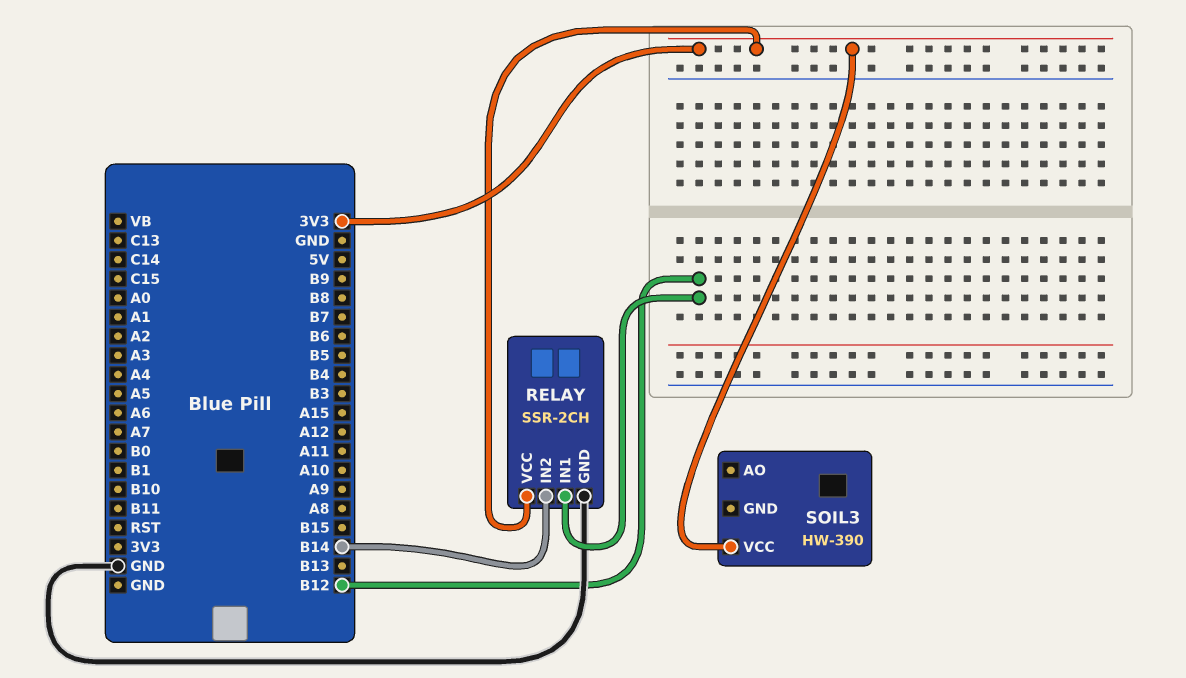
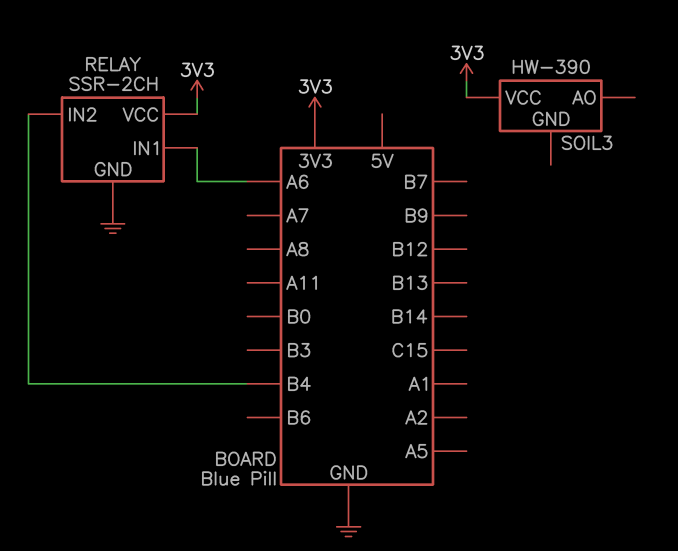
RELAY pin IN1: B12 -> A6
RELAY pin IN2: B14 -> B4

